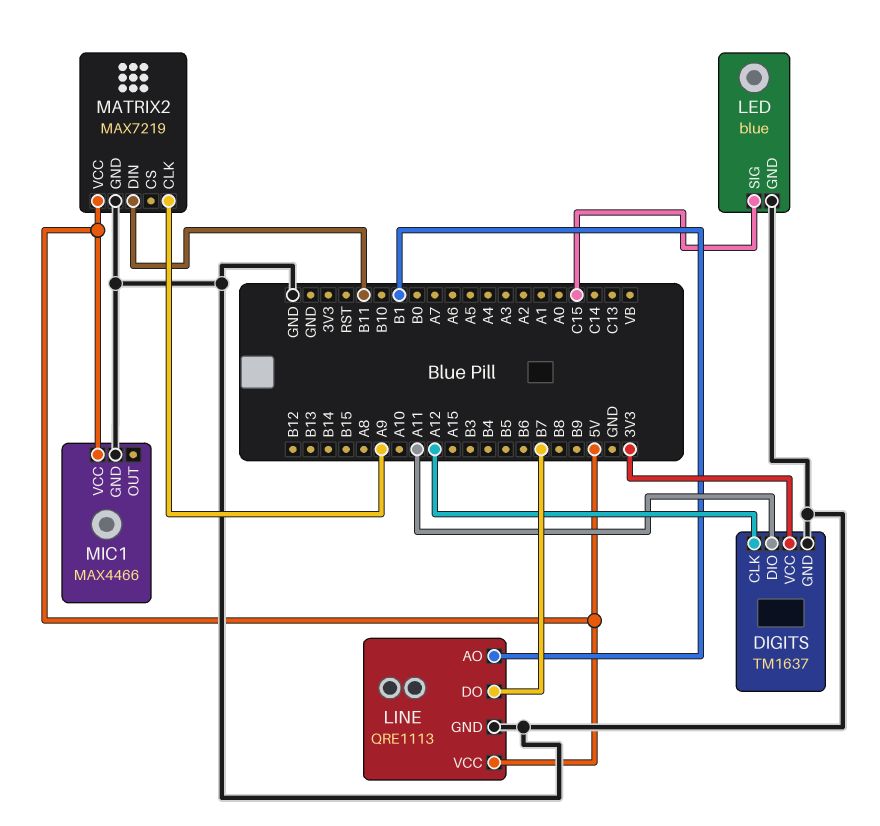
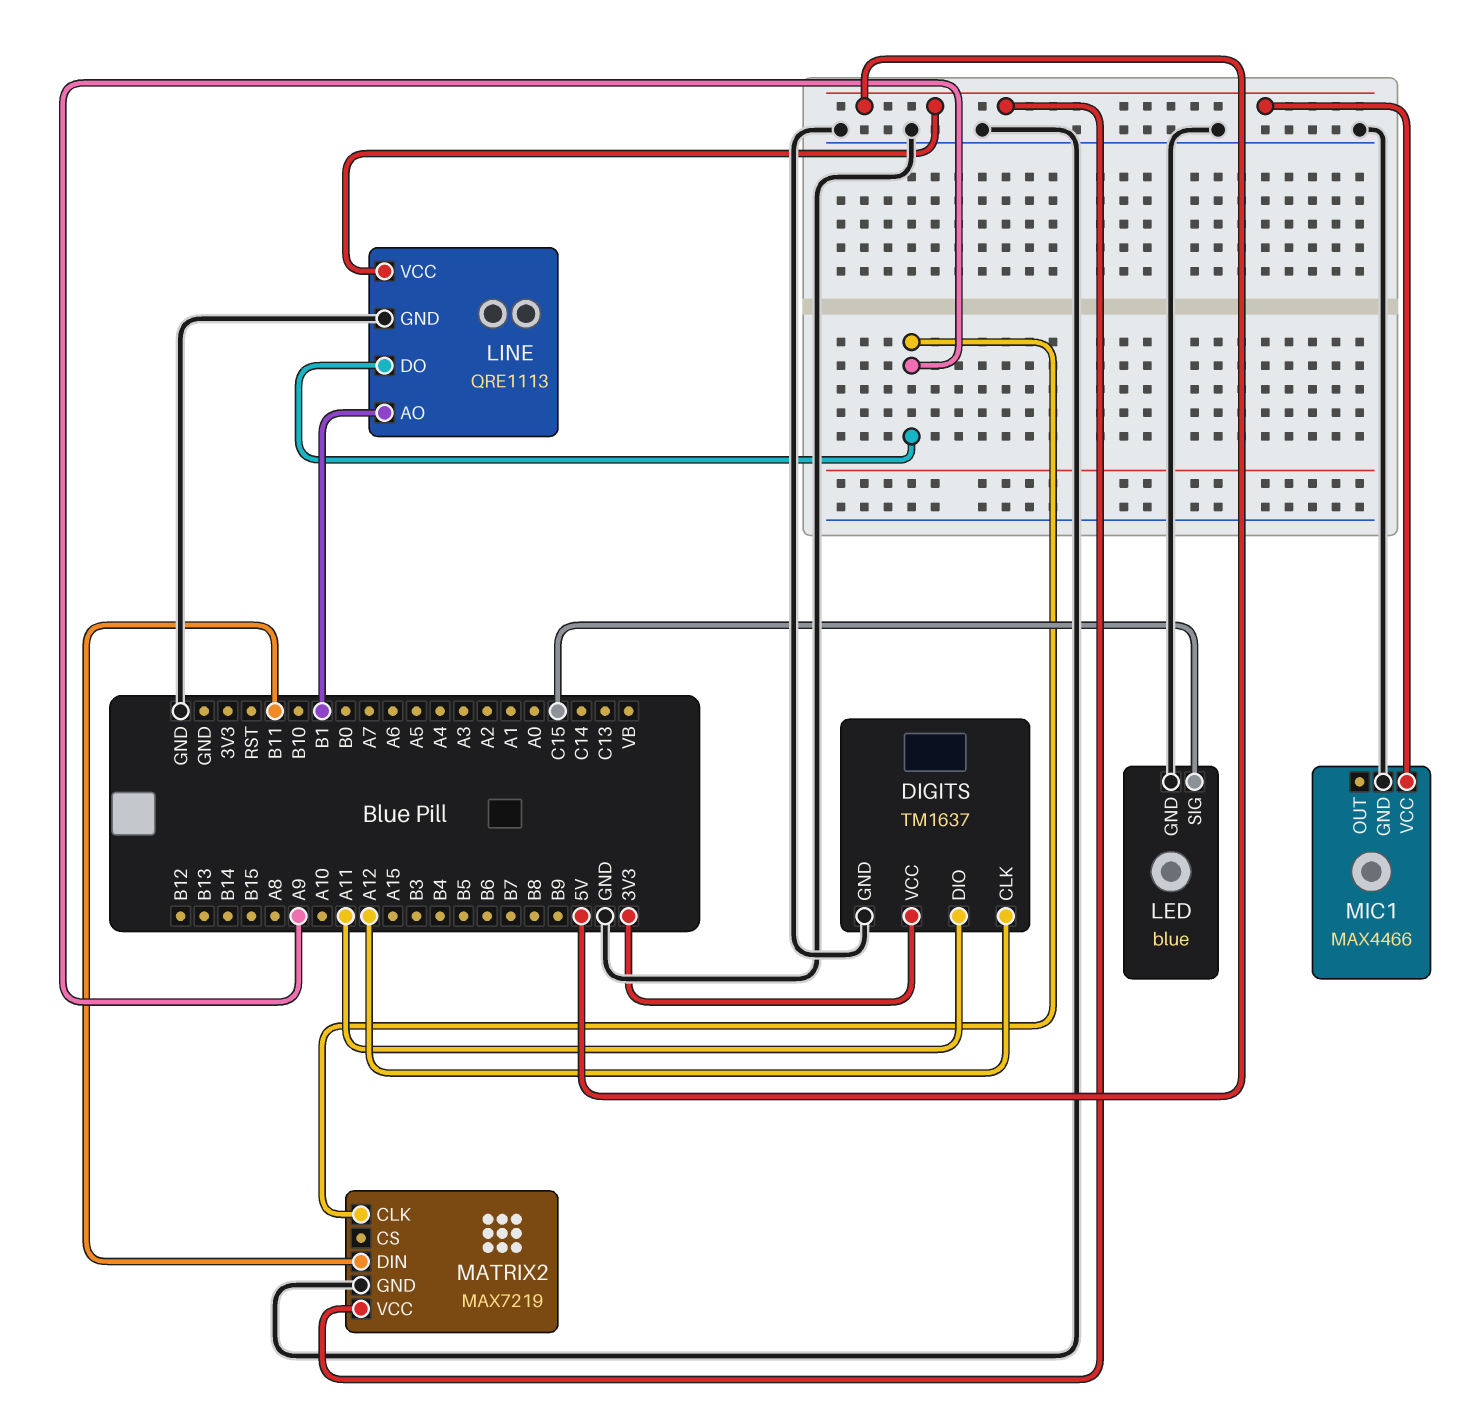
LINE pin DO: B7 -> A9

